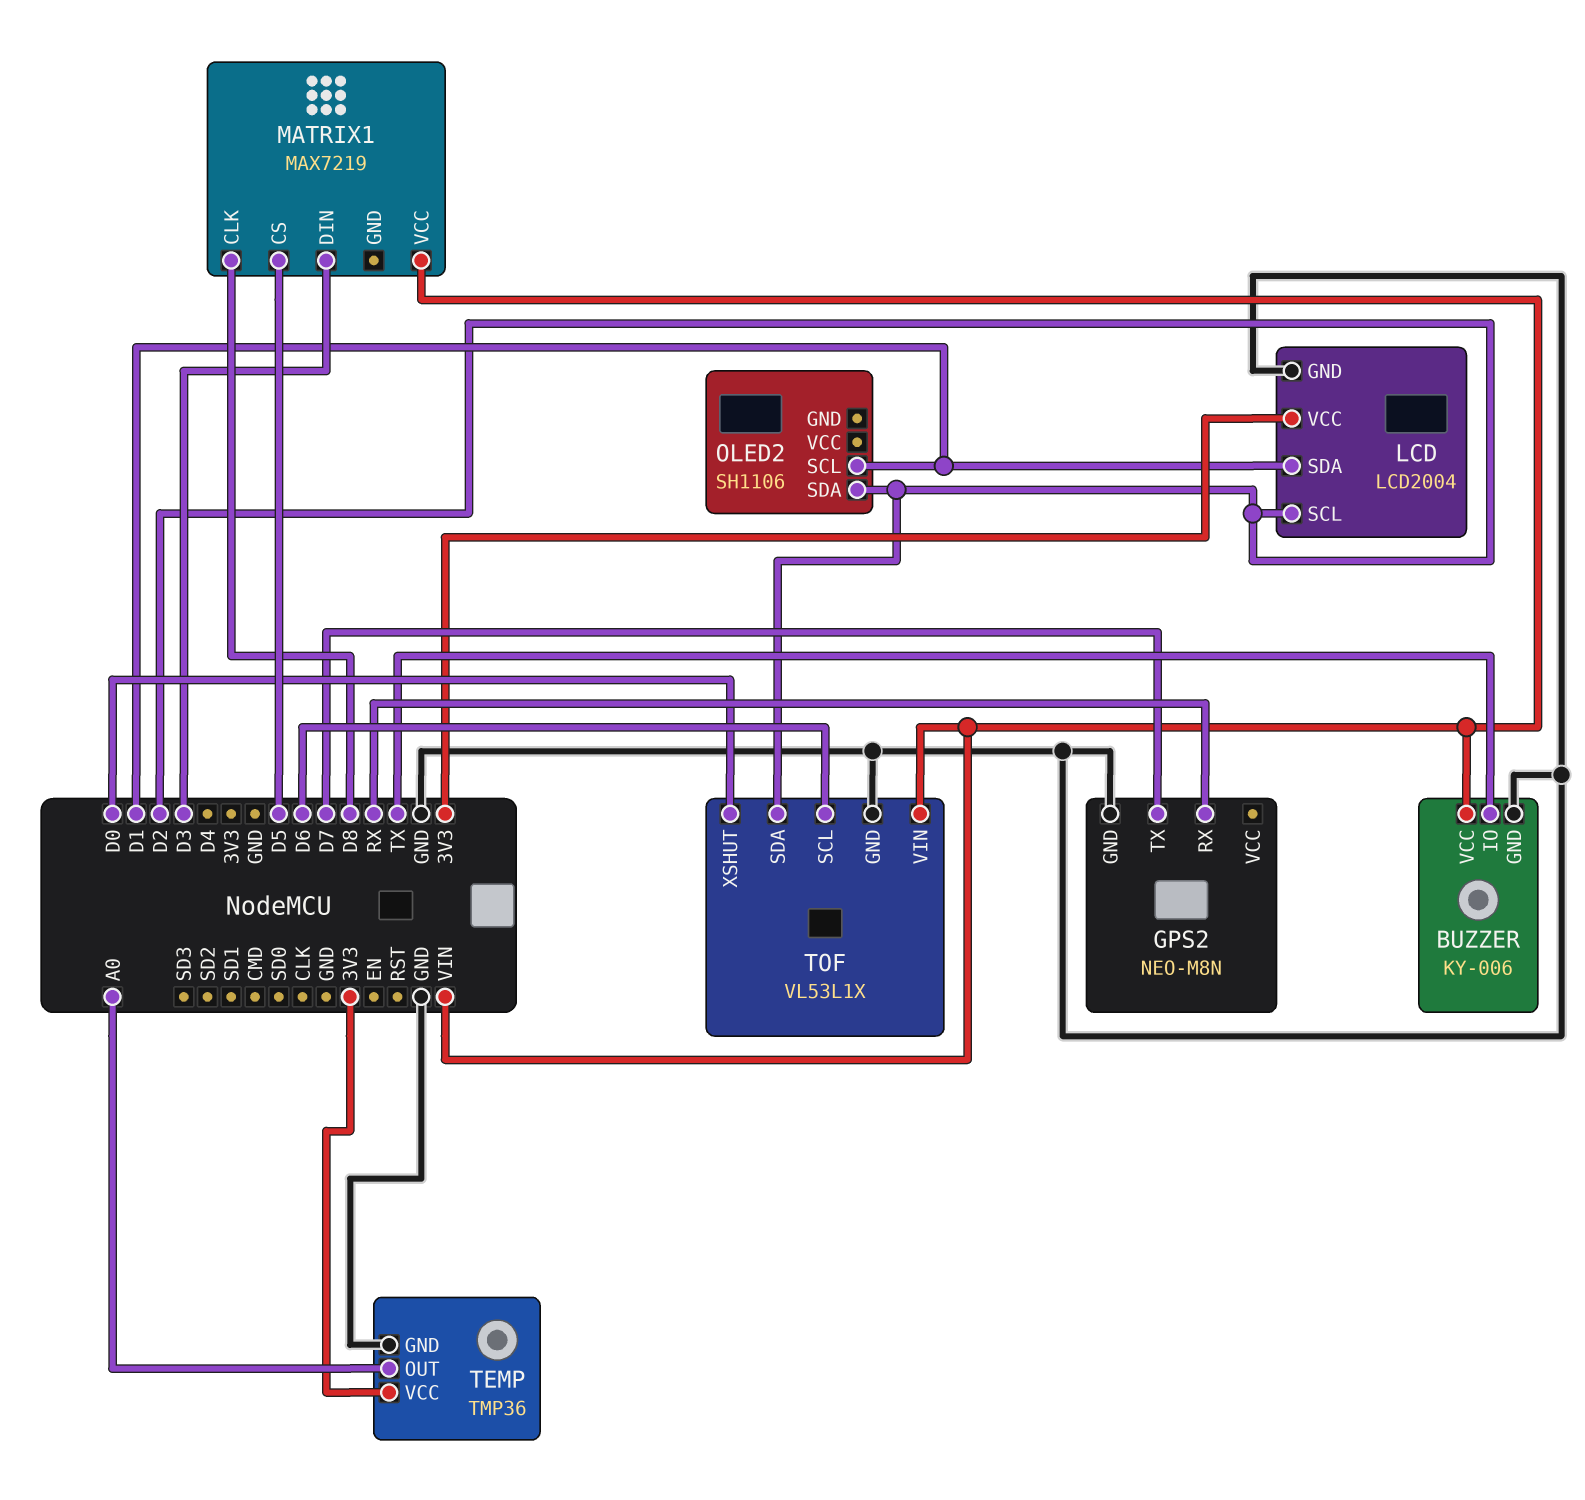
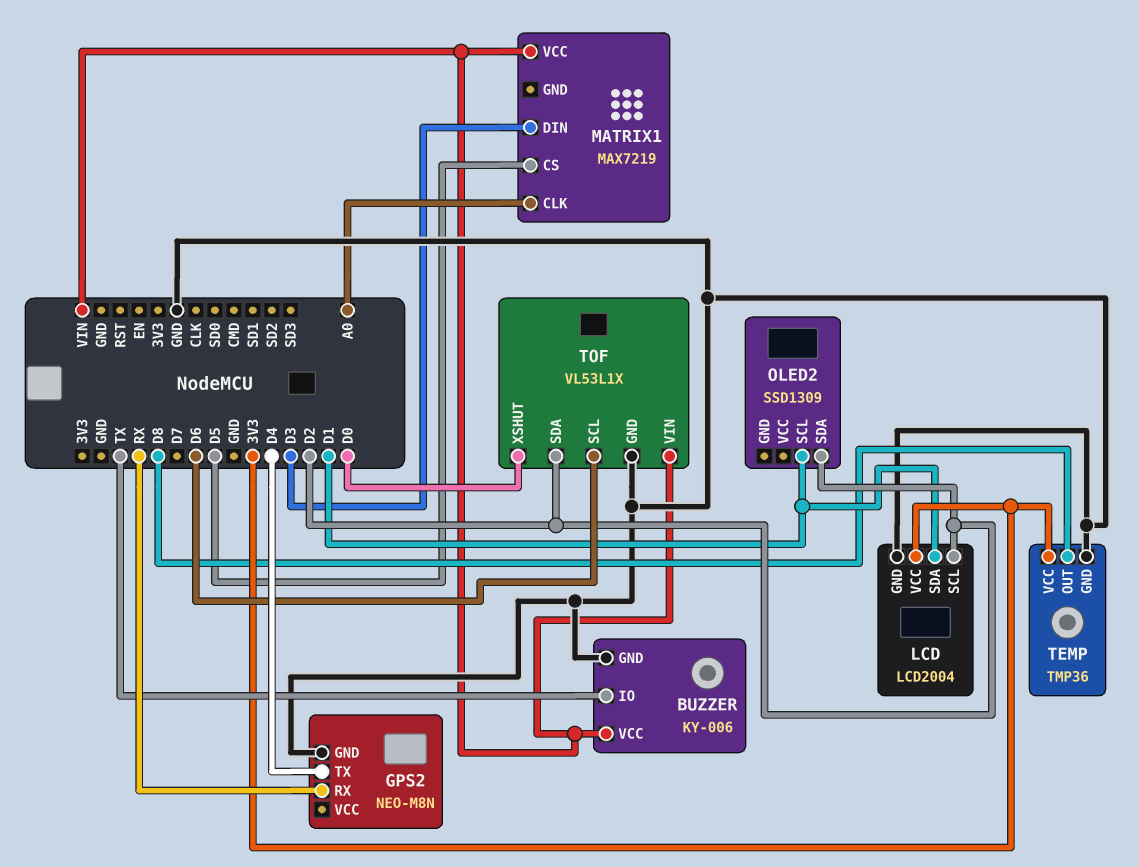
GPS2 pin TX: D7 -> D4
MATRIX1 pin CLK: D8 -> A0
OLED2: SH1106 -> SSD1309
TEMP pin OUT: A0 -> D8

